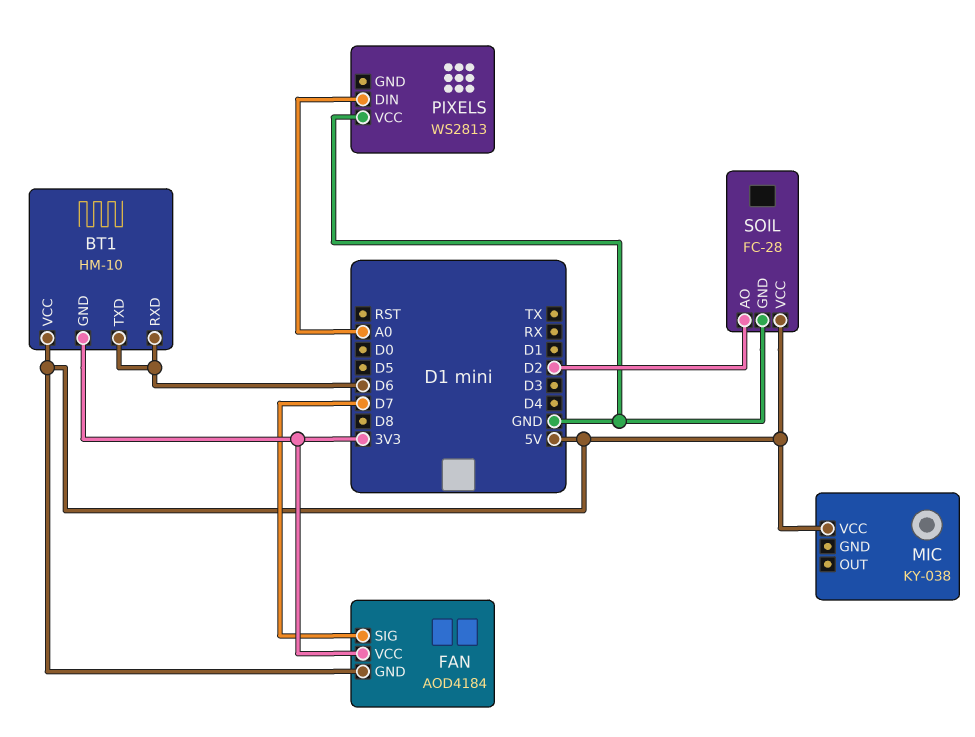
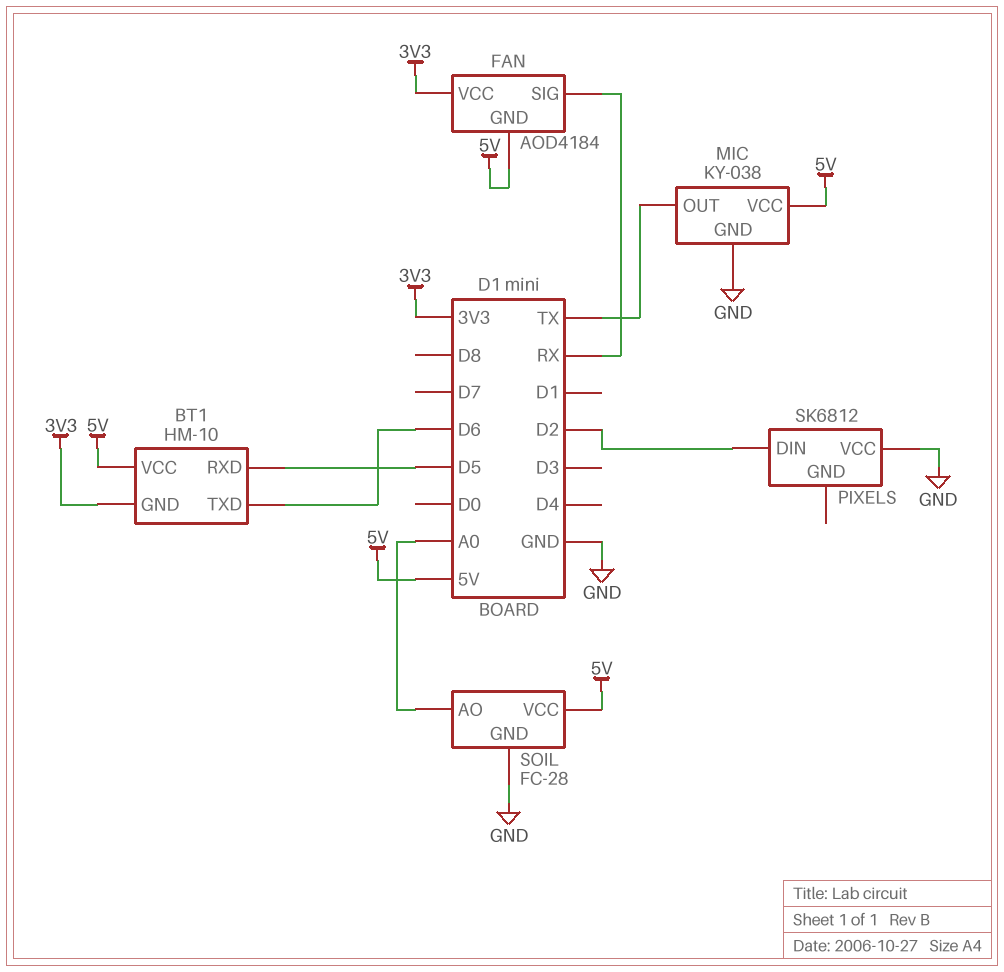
BT1 pin RXD: D6 -> D5
FAN pin SIG: D7 -> RX
MIC pin GND: none -> GND
MIC pin OUT: none -> TX
PIXELS: WS2813 -> SK6812
PIXELS pin DIN: A0 -> D2
SOIL pin AO: D2 -> A0

